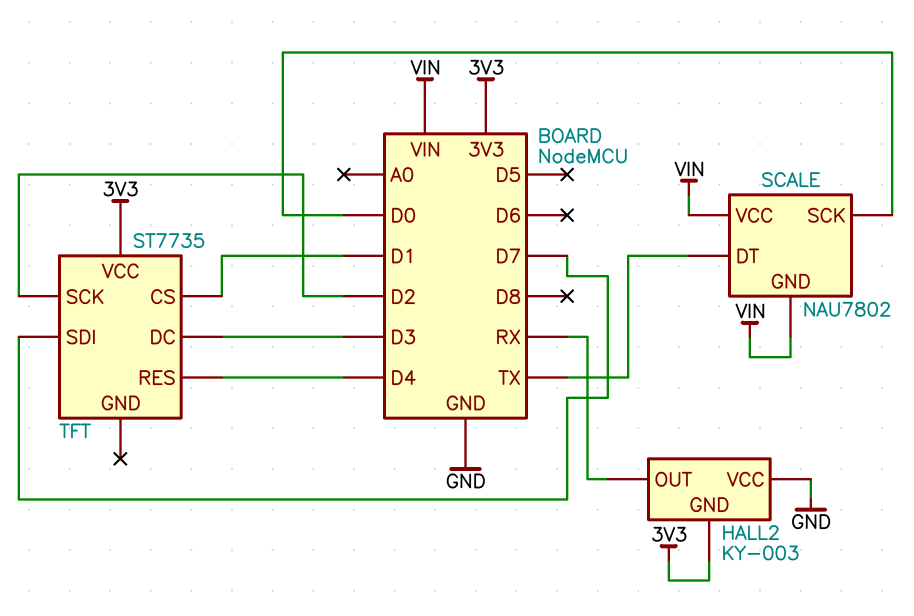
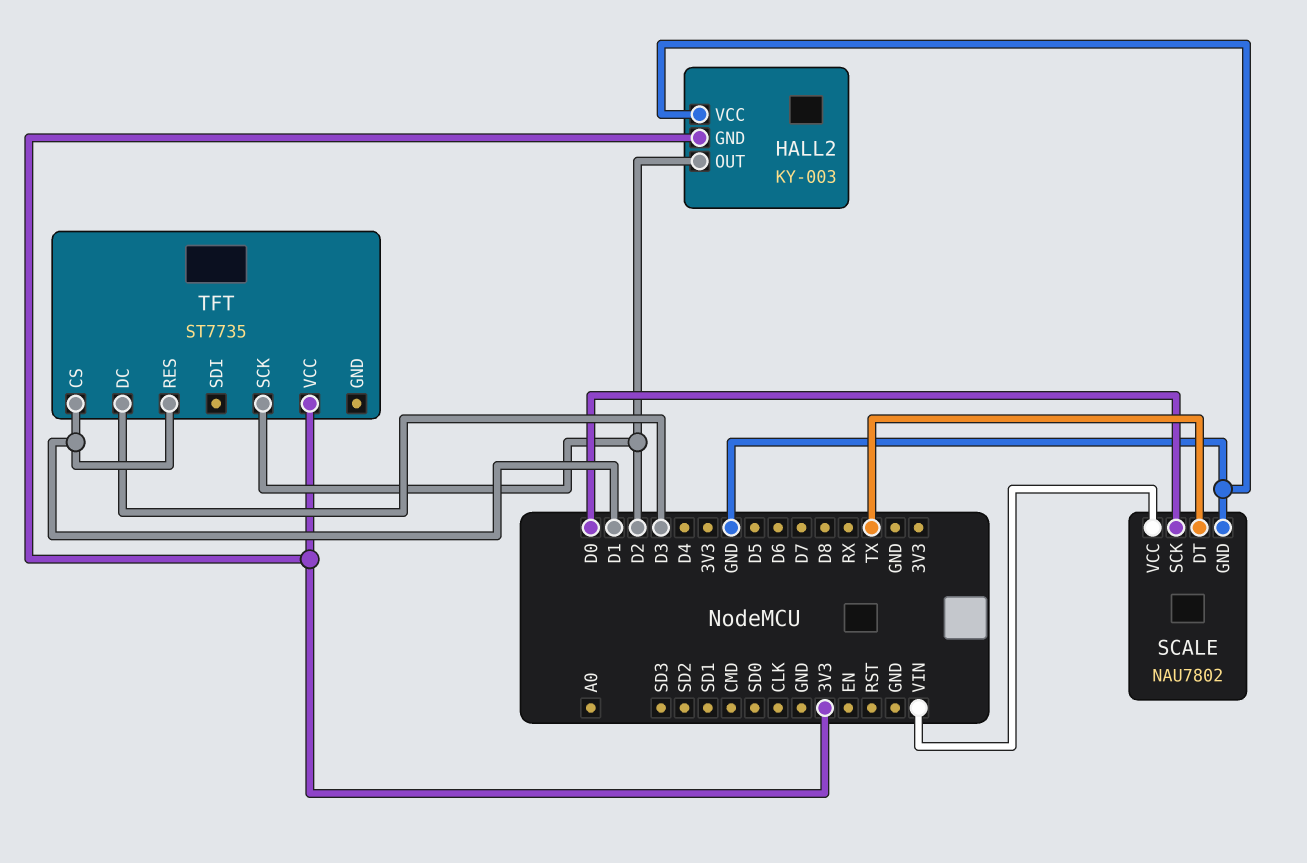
HALL2 pin OUT: RX -> D2
SCALE pin GND: VIN -> GND
TFT pin RES: D4 -> D1
TFT pin SDI: D7 -> none

